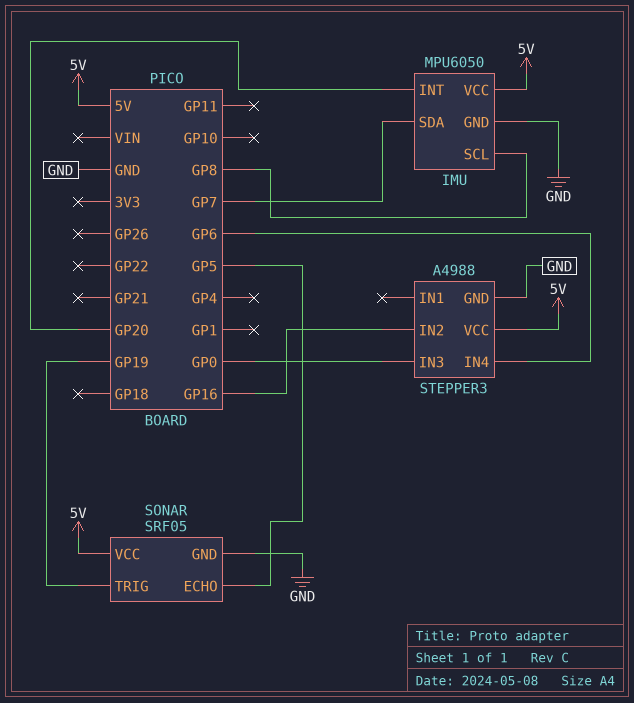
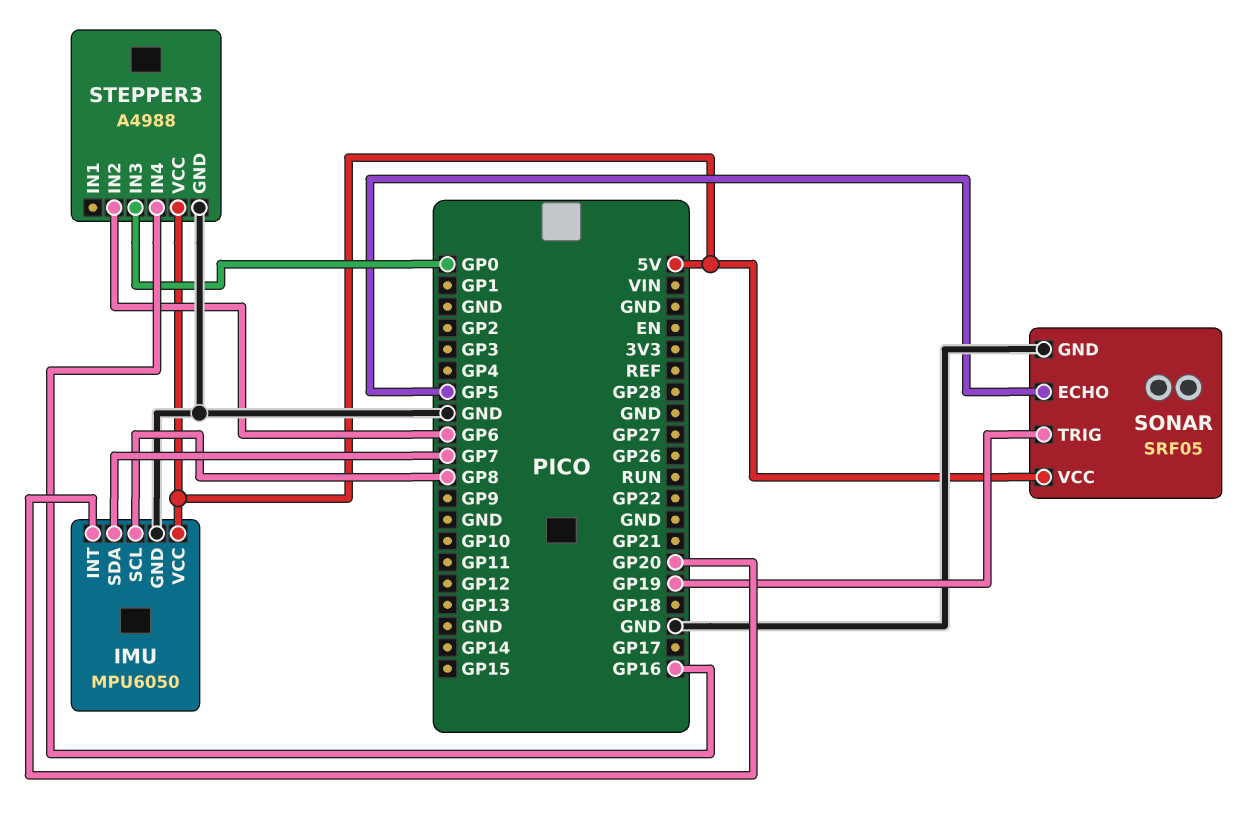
STEPPER3 pin IN2: GP16 -> GP6
STEPPER3 pin IN4: GP6 -> GP16

